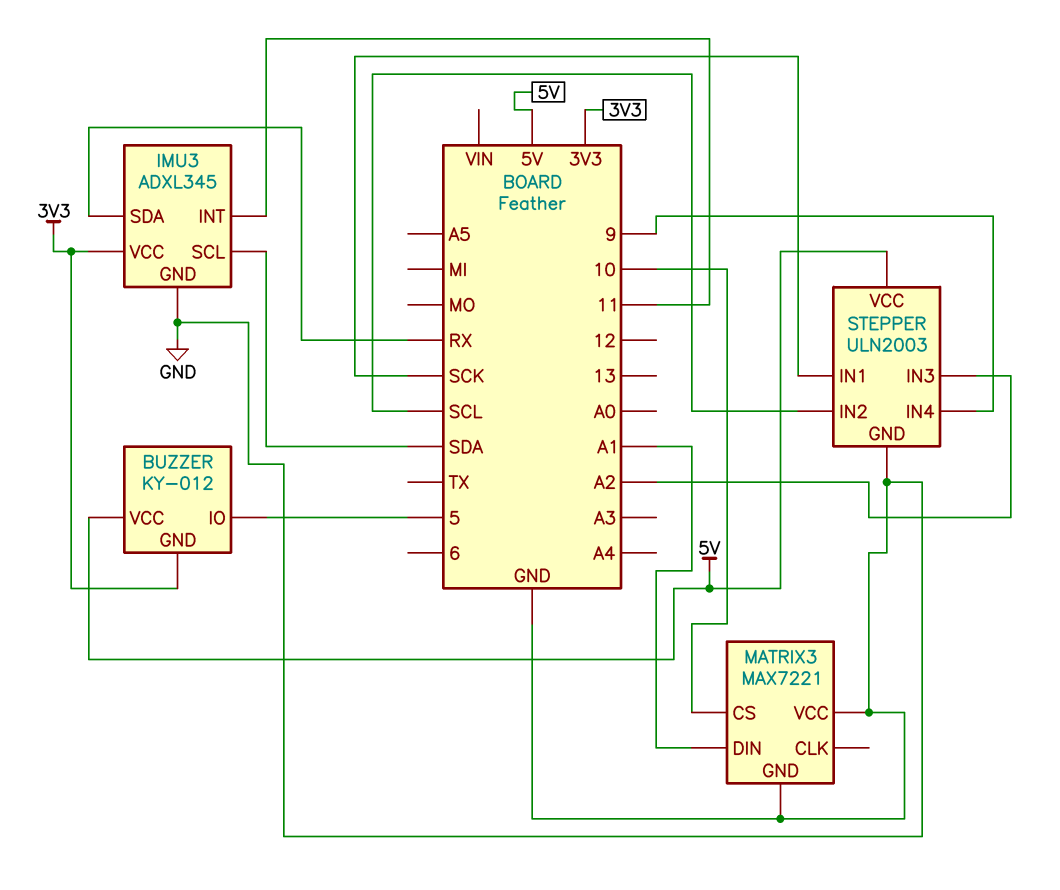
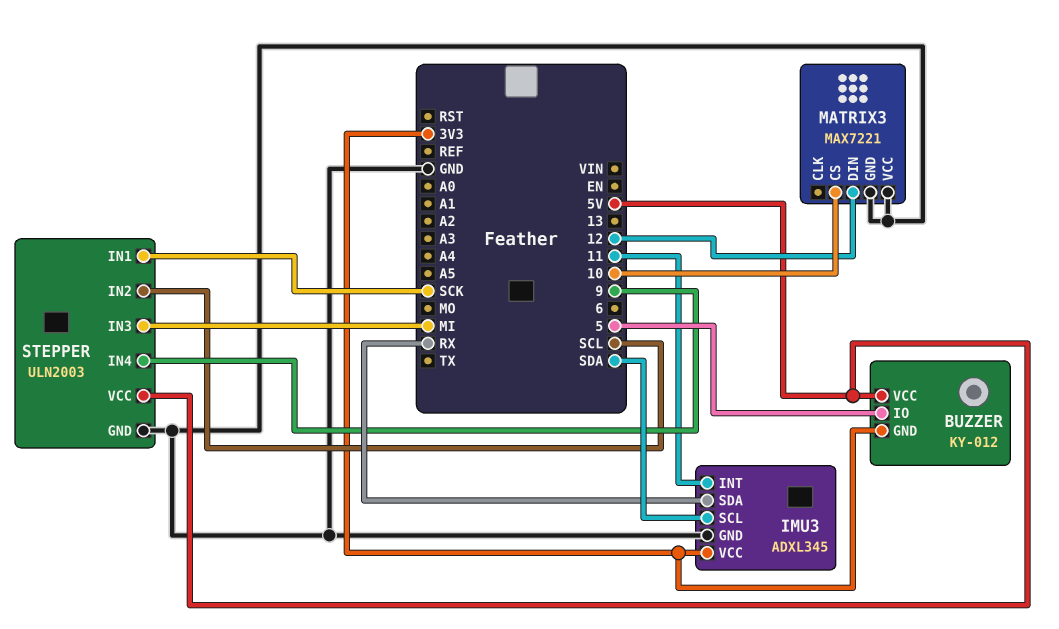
MATRIX3 pin DIN: A1 -> 12
STEPPER pin IN3: A2 -> MI

